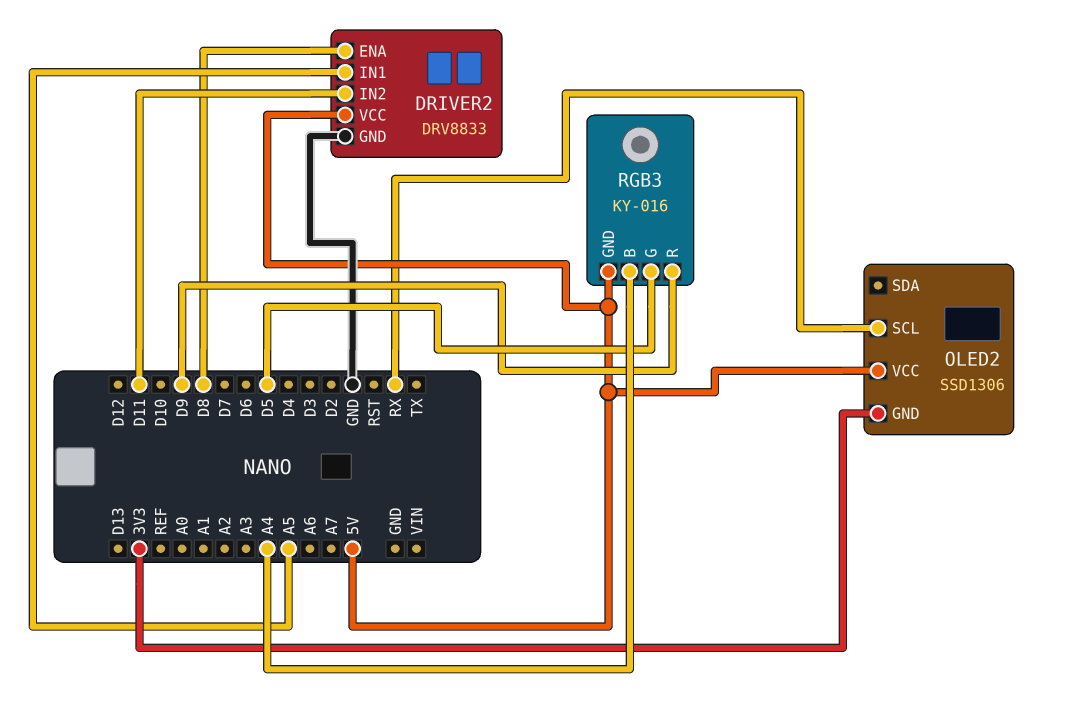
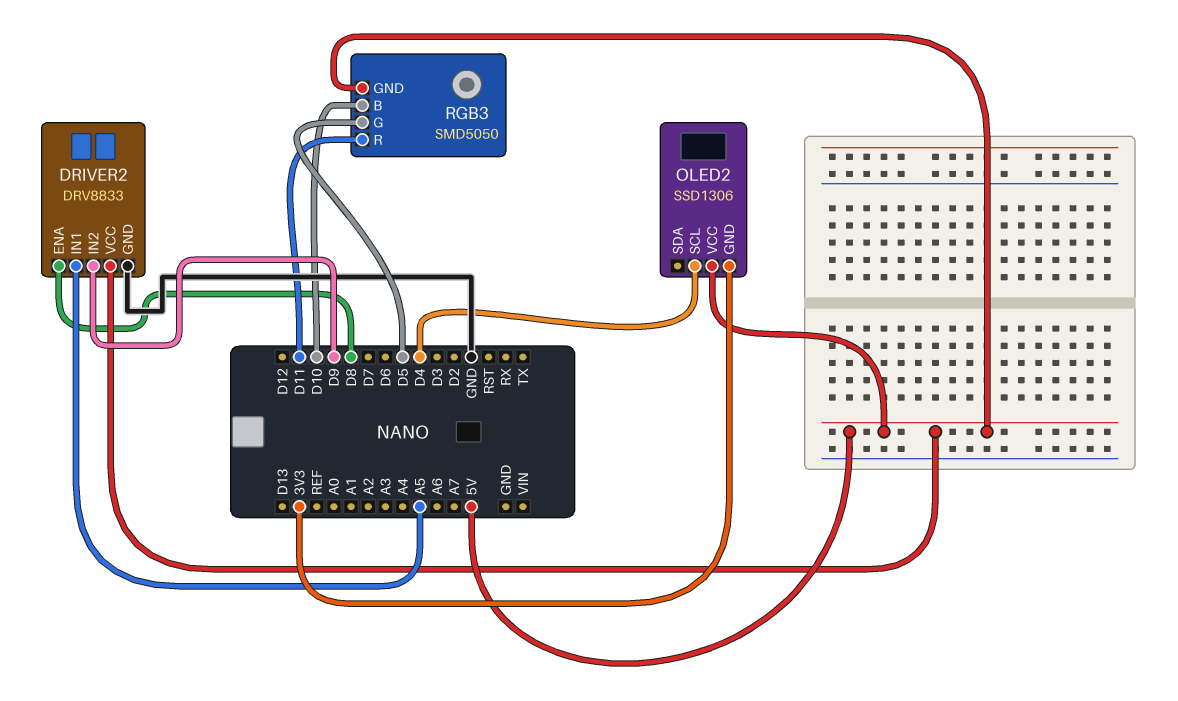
DRIVER2 pin IN2: D11 -> D9
OLED2 pin SCL: RX -> D4
RGB3: KY-016 -> SMD5050
RGB3 pin B: A4 -> D10
RGB3 pin R: D9 -> D11

